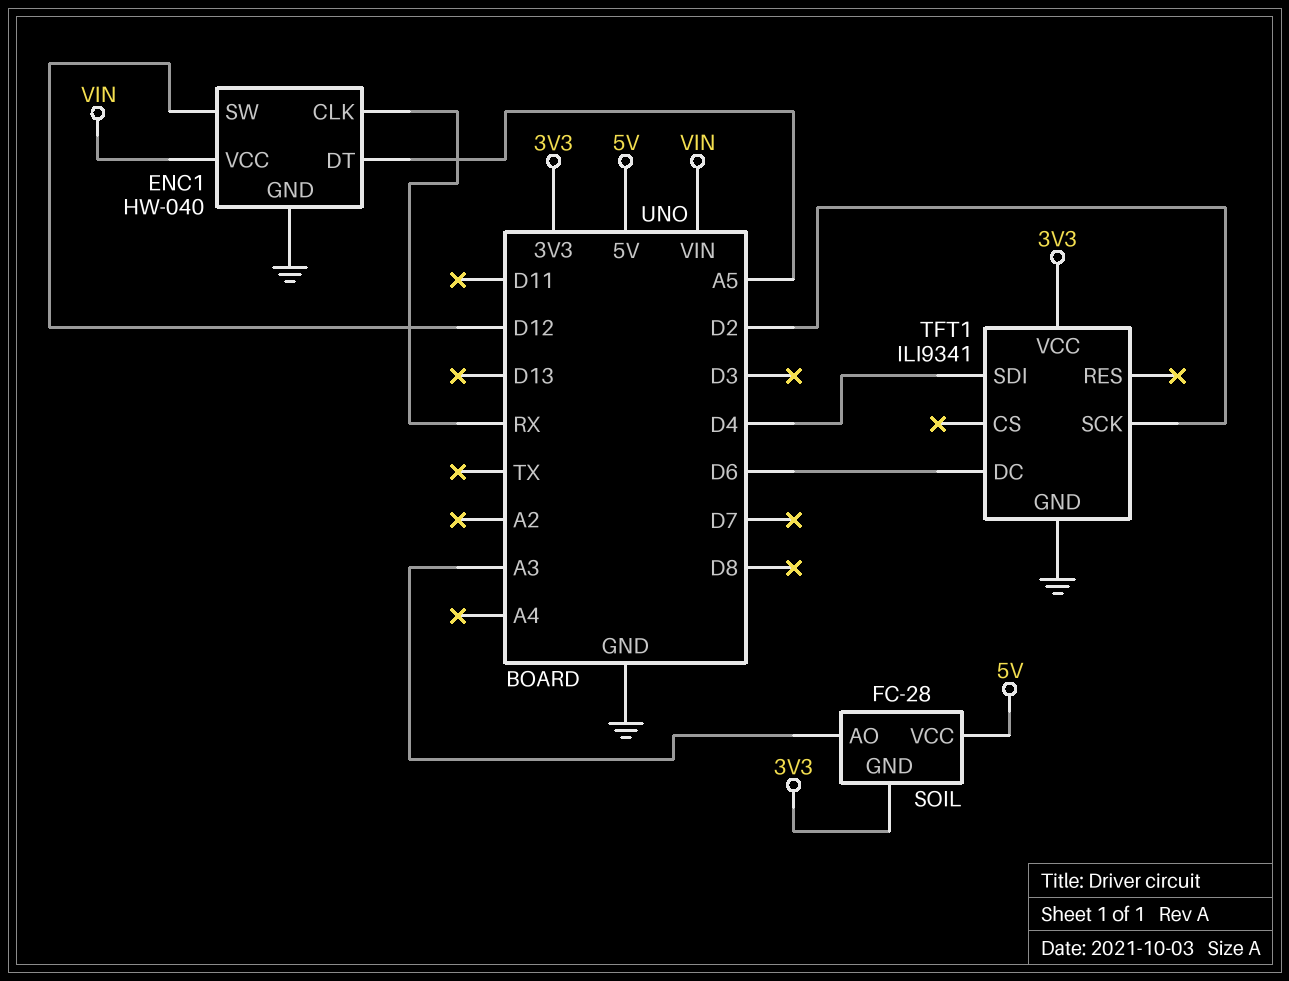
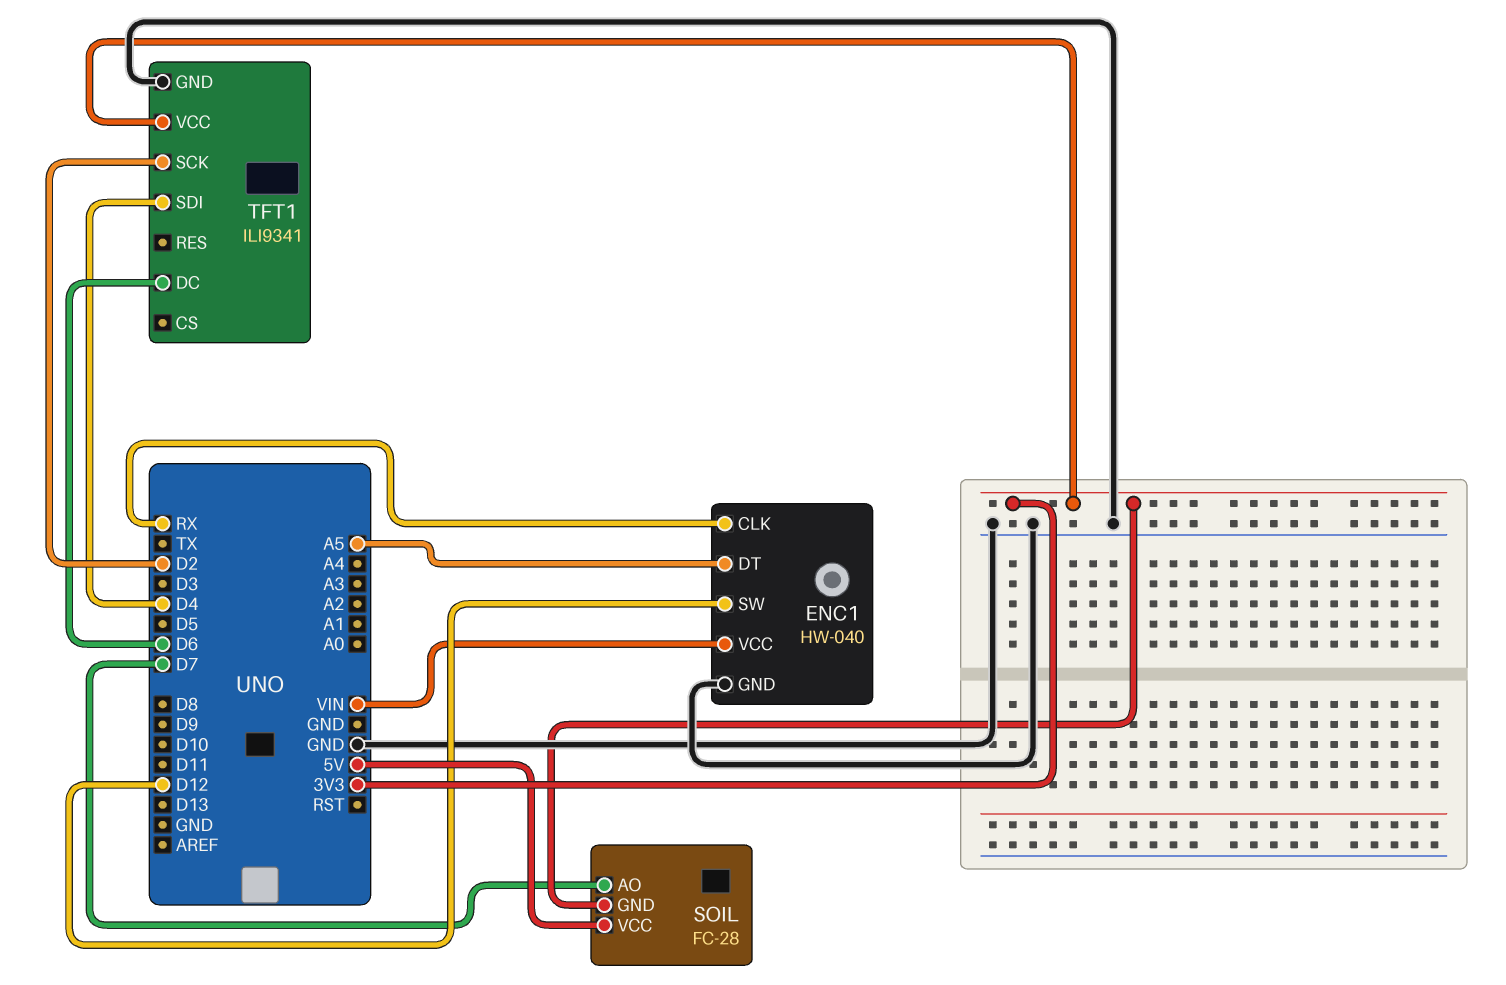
SOIL pin AO: A3 -> D7

